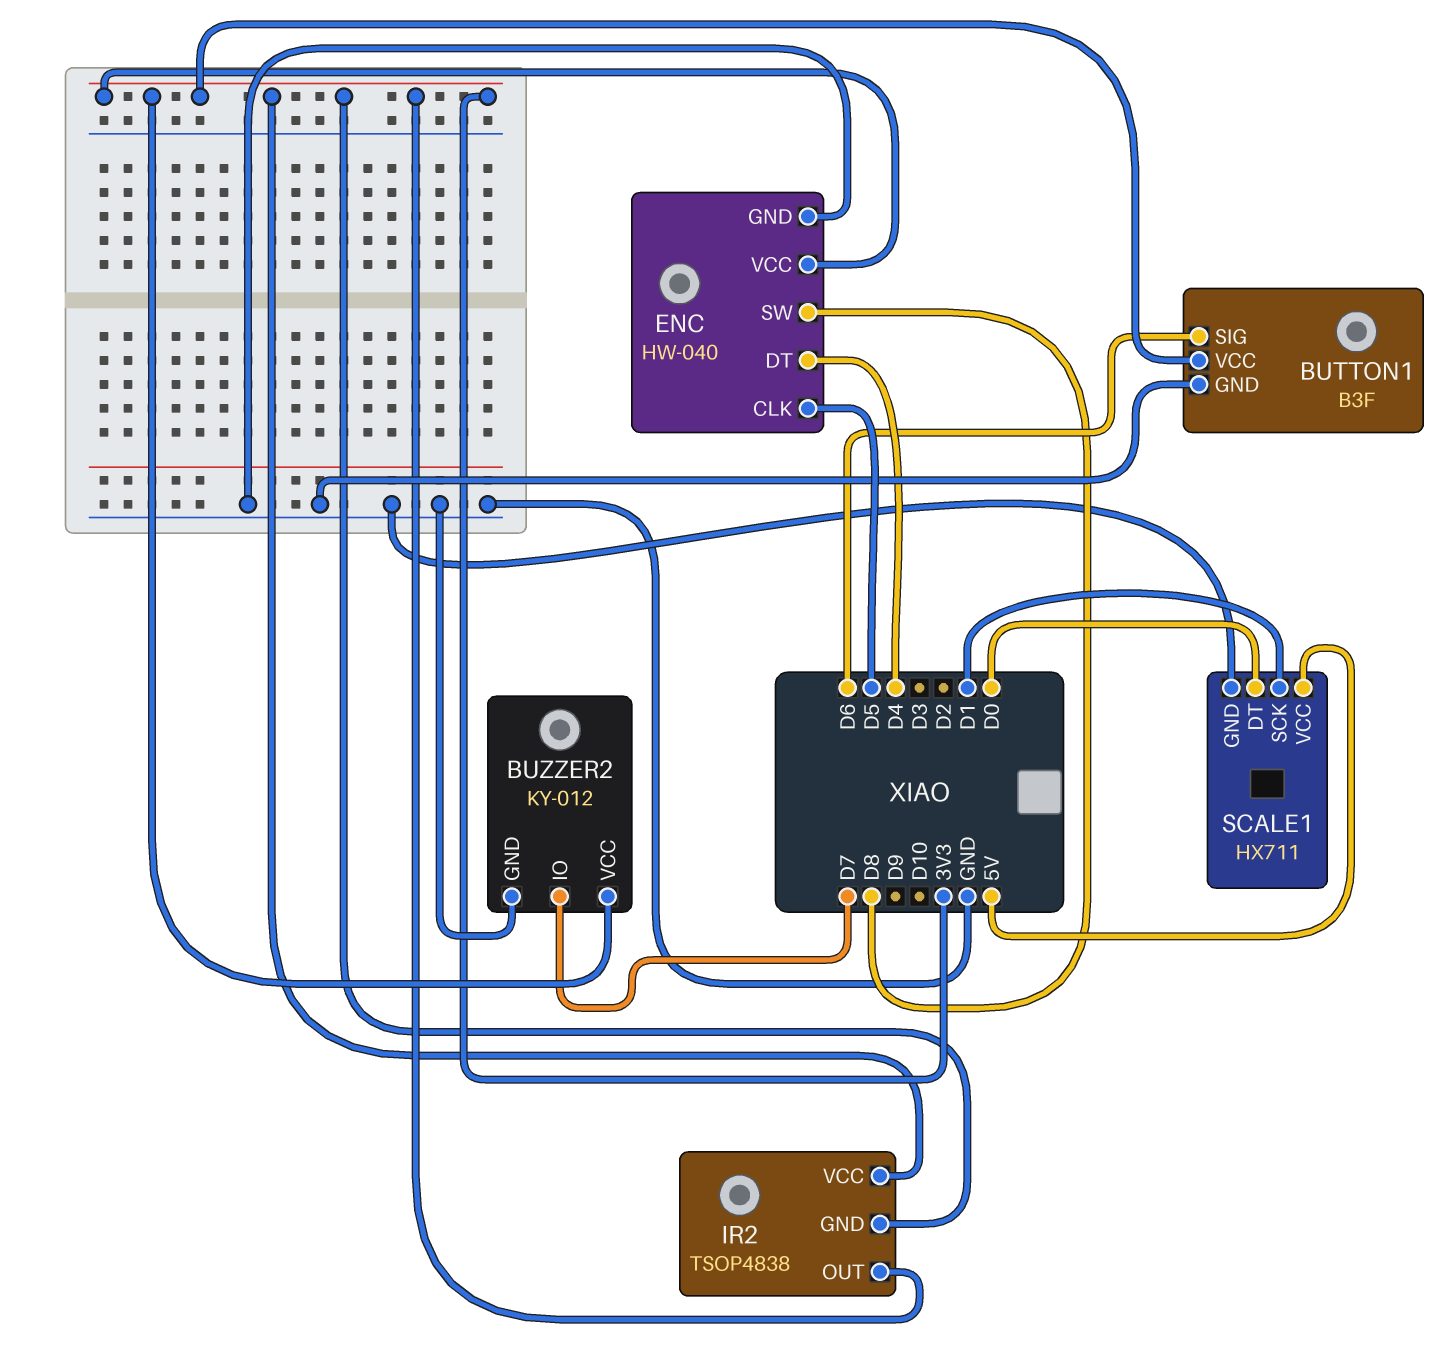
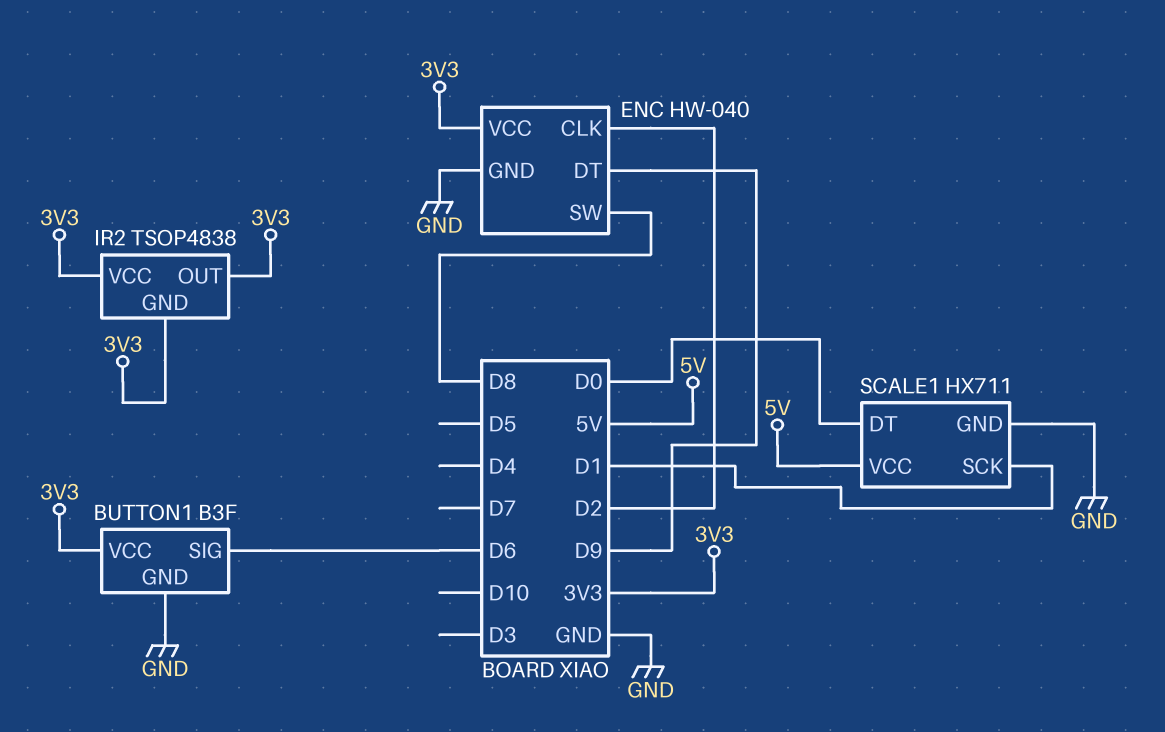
BUZZER2: KY-012 -> none
BUZZER2 pin GND: GND -> none
BUZZER2 pin IO: D7 -> none
BUZZER2 pin VCC: 3V3 -> none
ENC pin CLK: D5 -> D2
ENC pin DT: D4 -> D9

